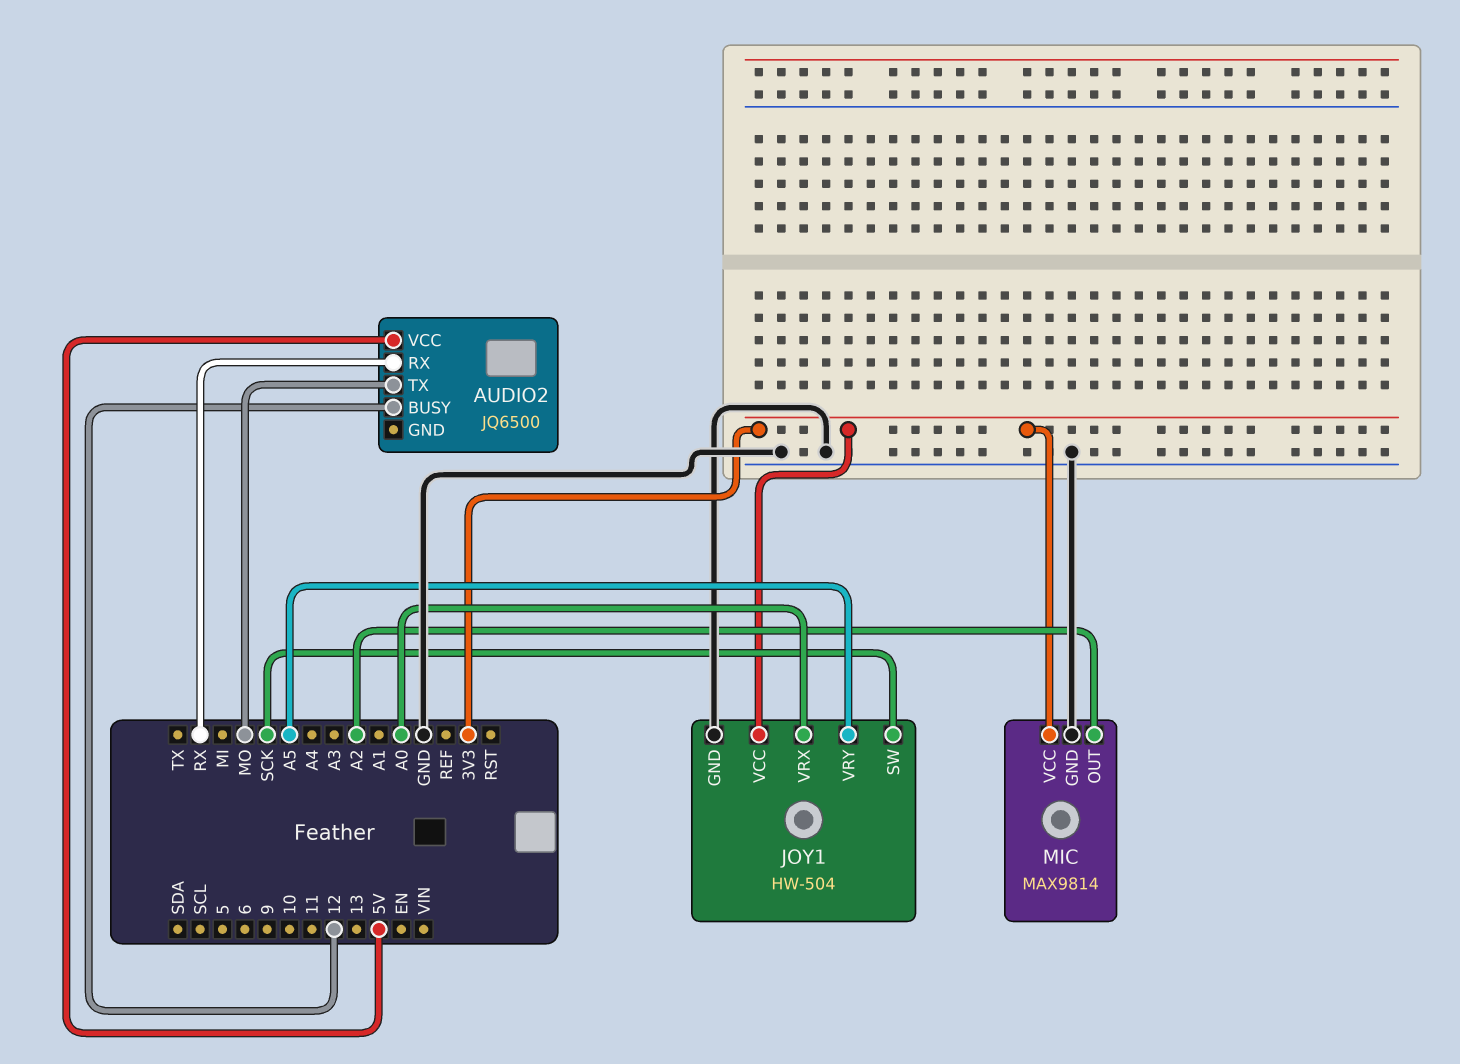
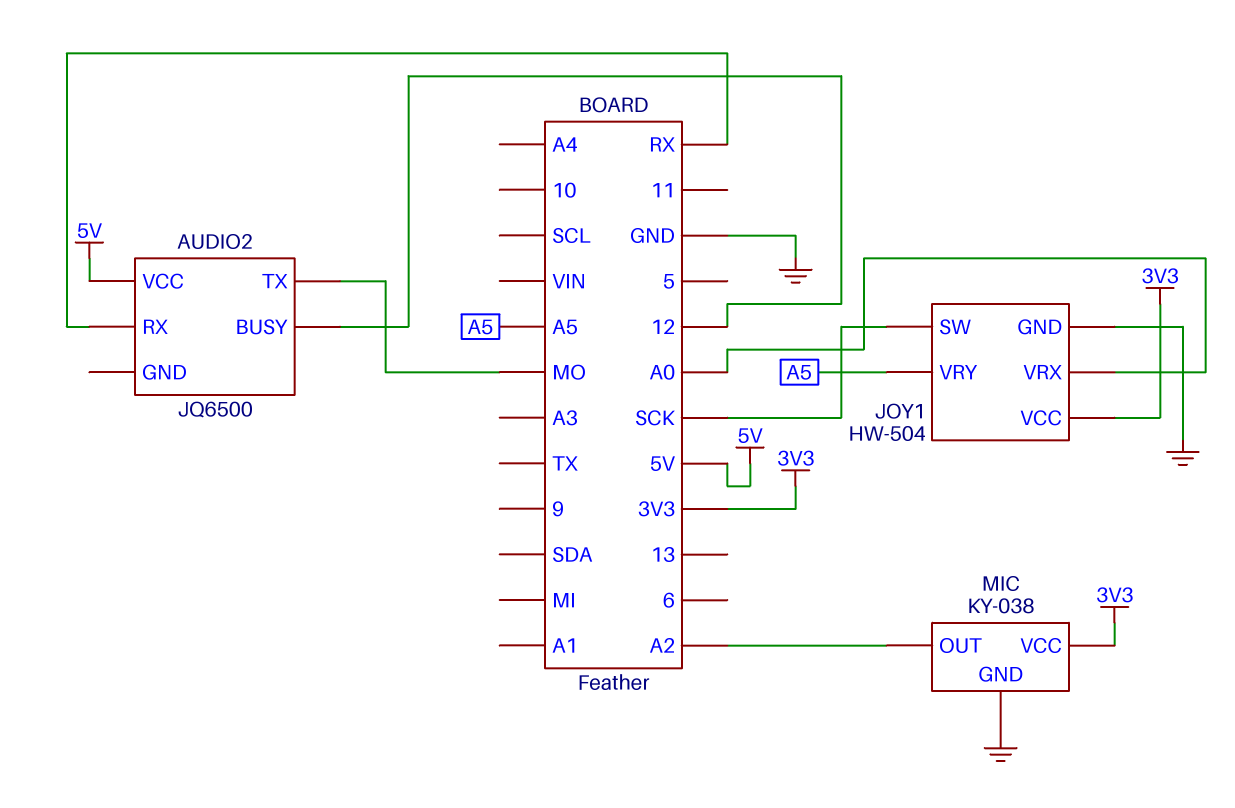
MIC: MAX9814 -> KY-038

